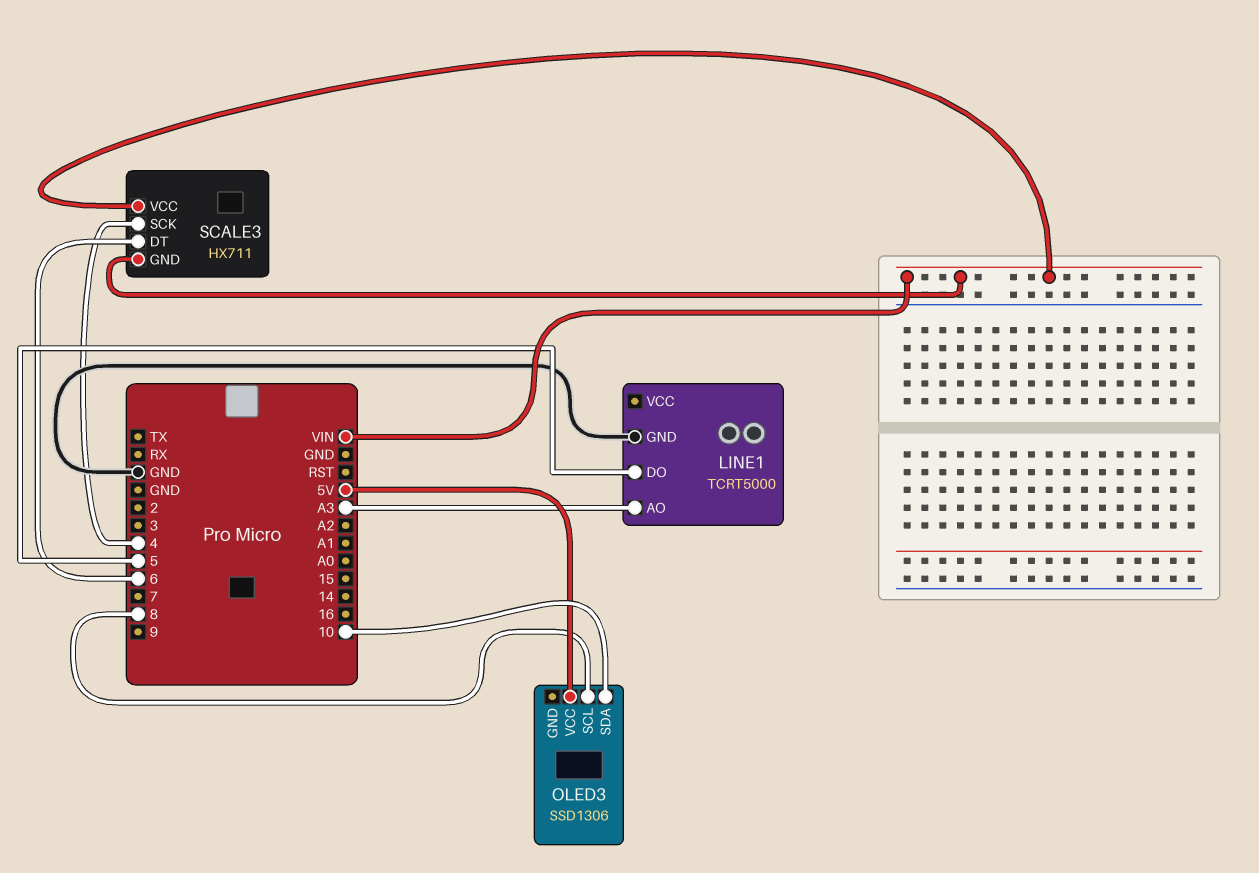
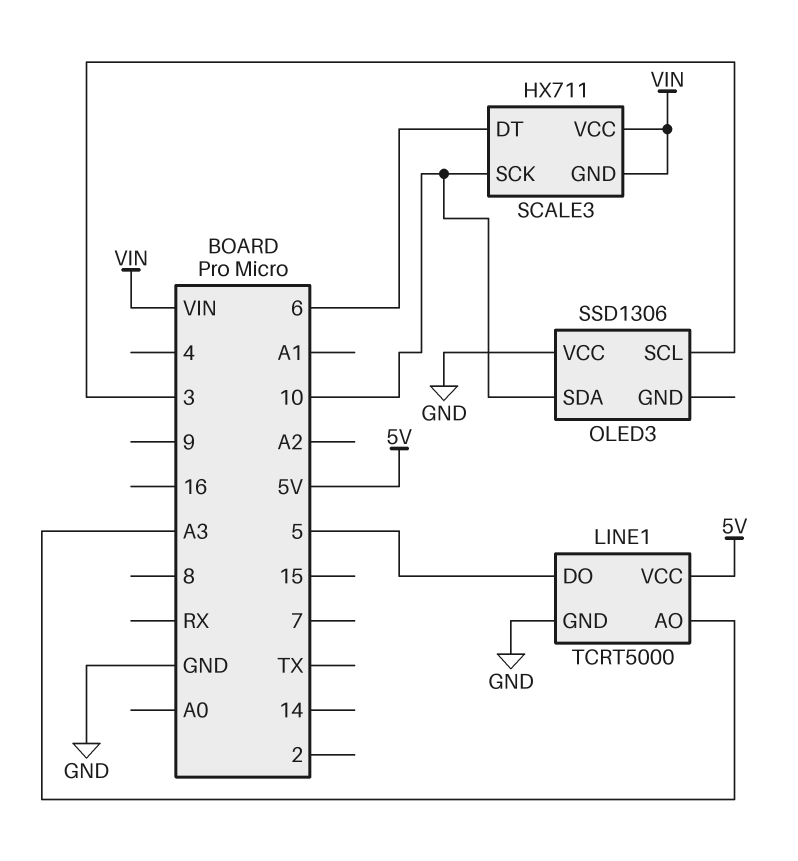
LINE1 pin VCC: none -> 5V
OLED3 pin SCL: 8 -> 3
OLED3 pin VCC: 5V -> GND
SCALE3 pin SCK: 4 -> 10

